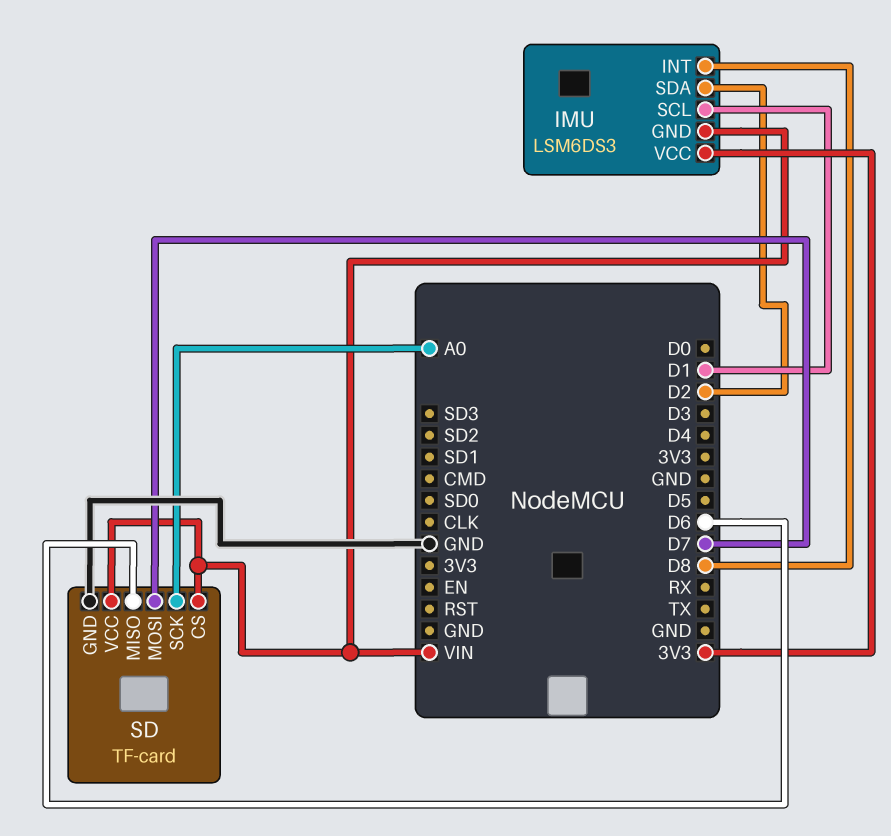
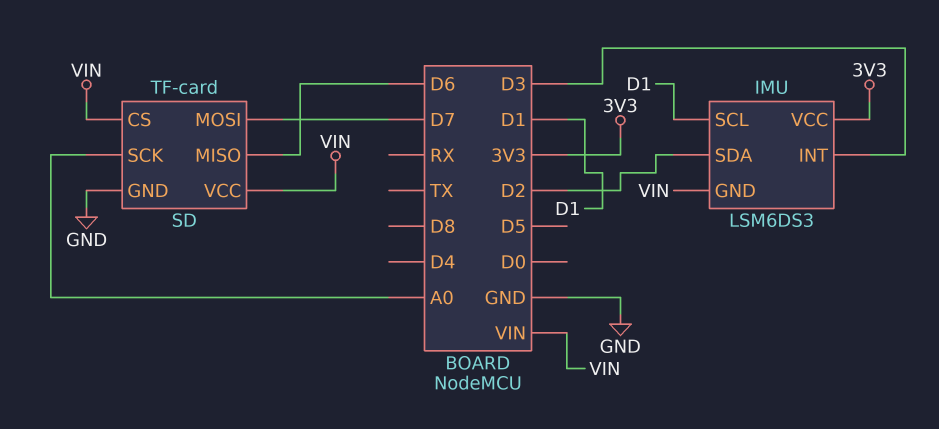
IMU pin INT: D8 -> D3

